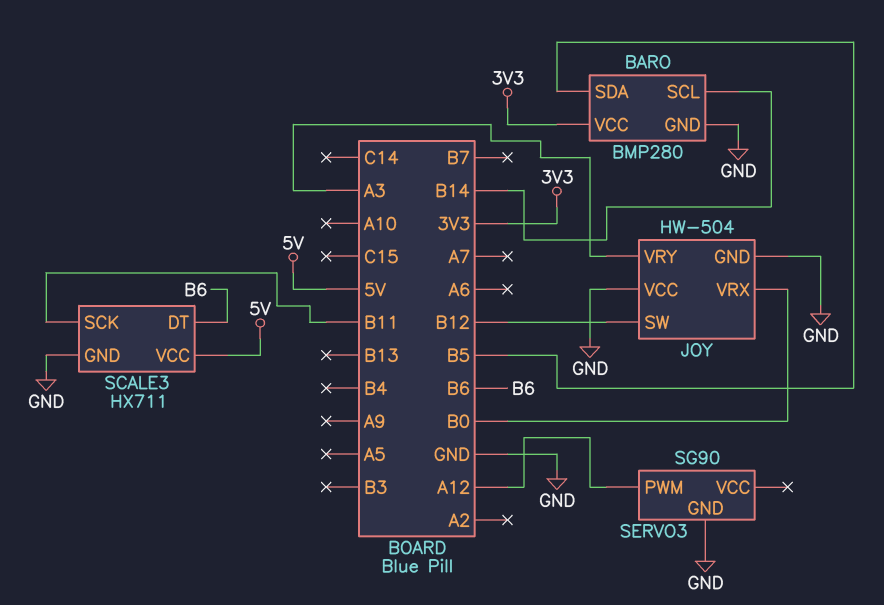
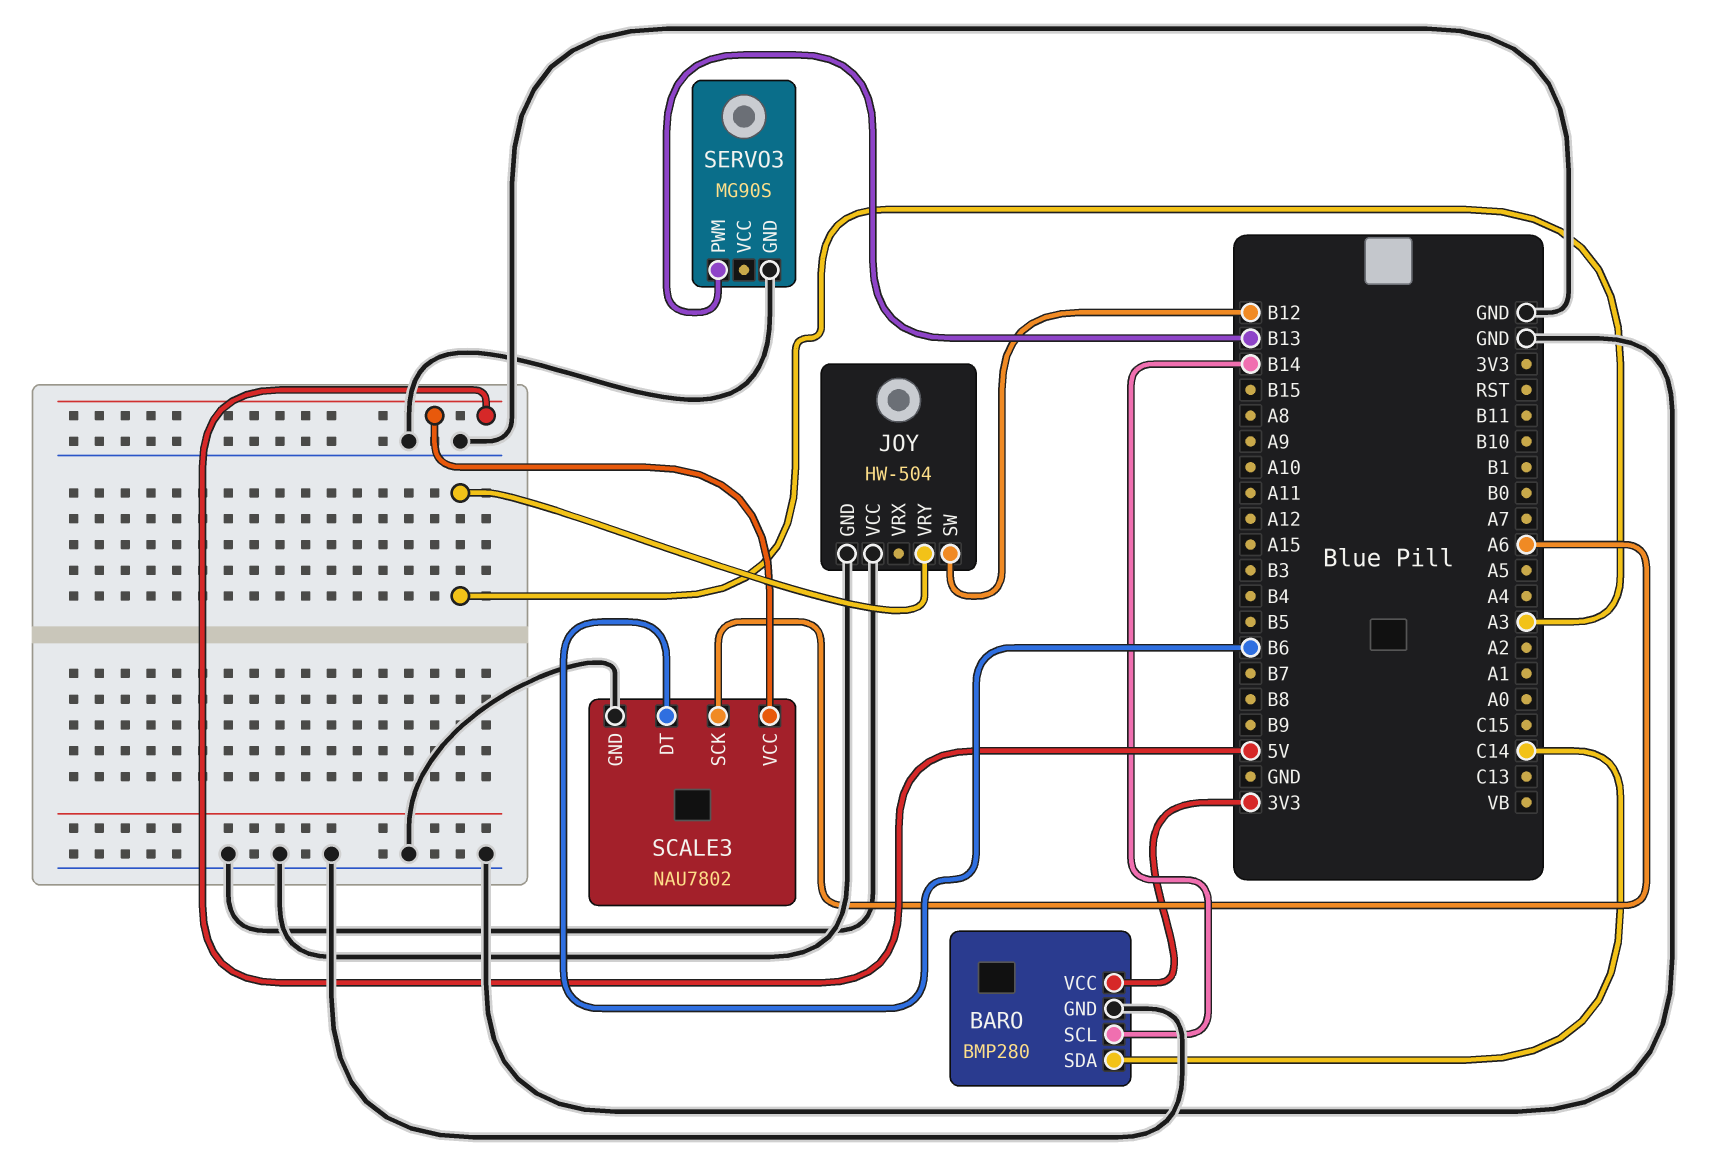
BARO pin SDA: B5 -> C14
JOY pin VRX: B0 -> none
SCALE3: HX711 -> NAU7802
SCALE3 pin SCK: B11 -> A6
SERVO3: SG90 -> MG90S
SERVO3 pin PWM: A12 -> B13

